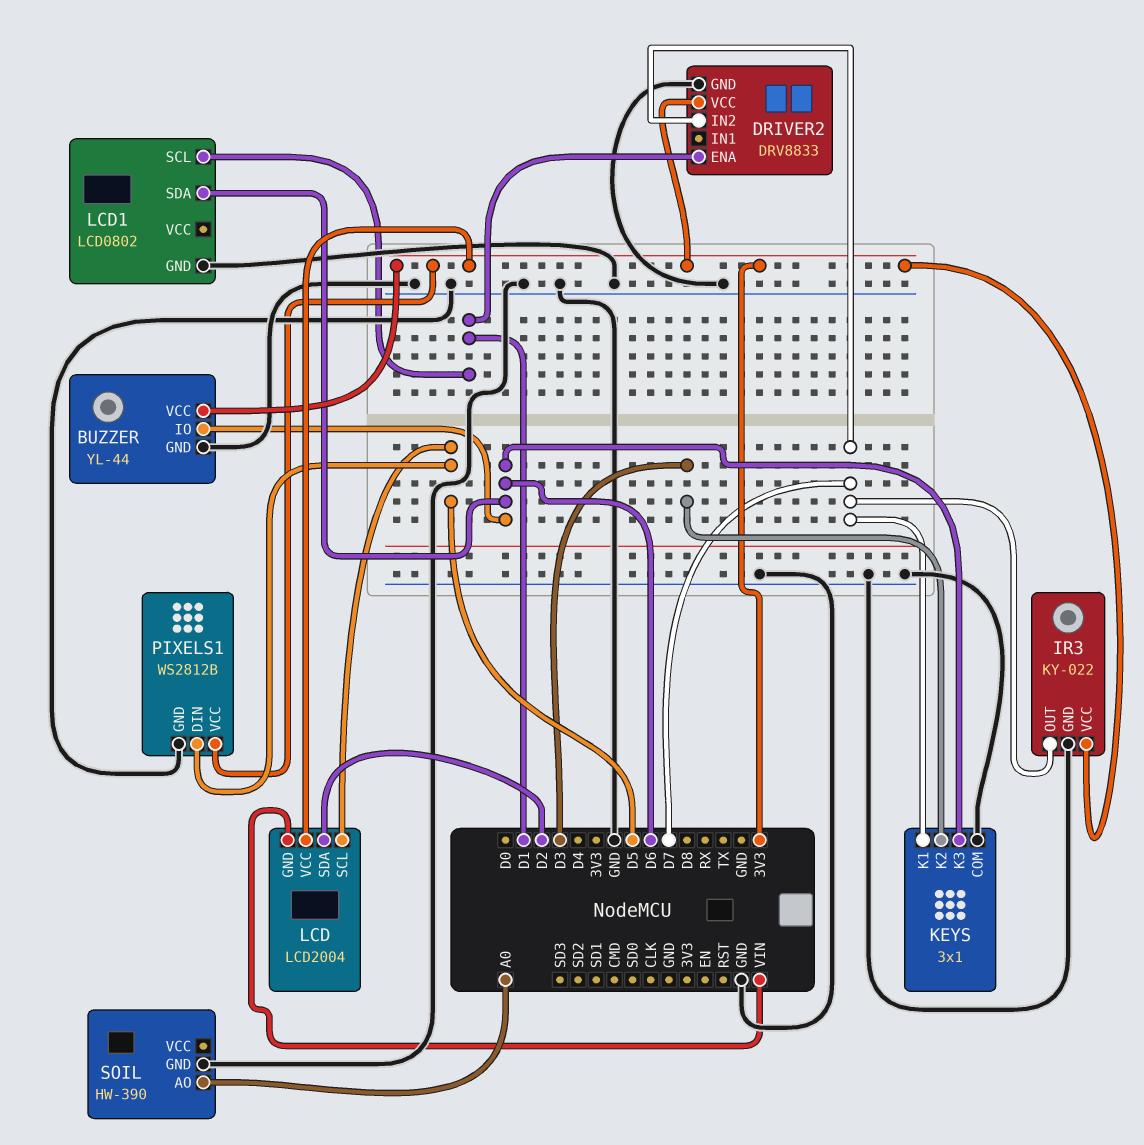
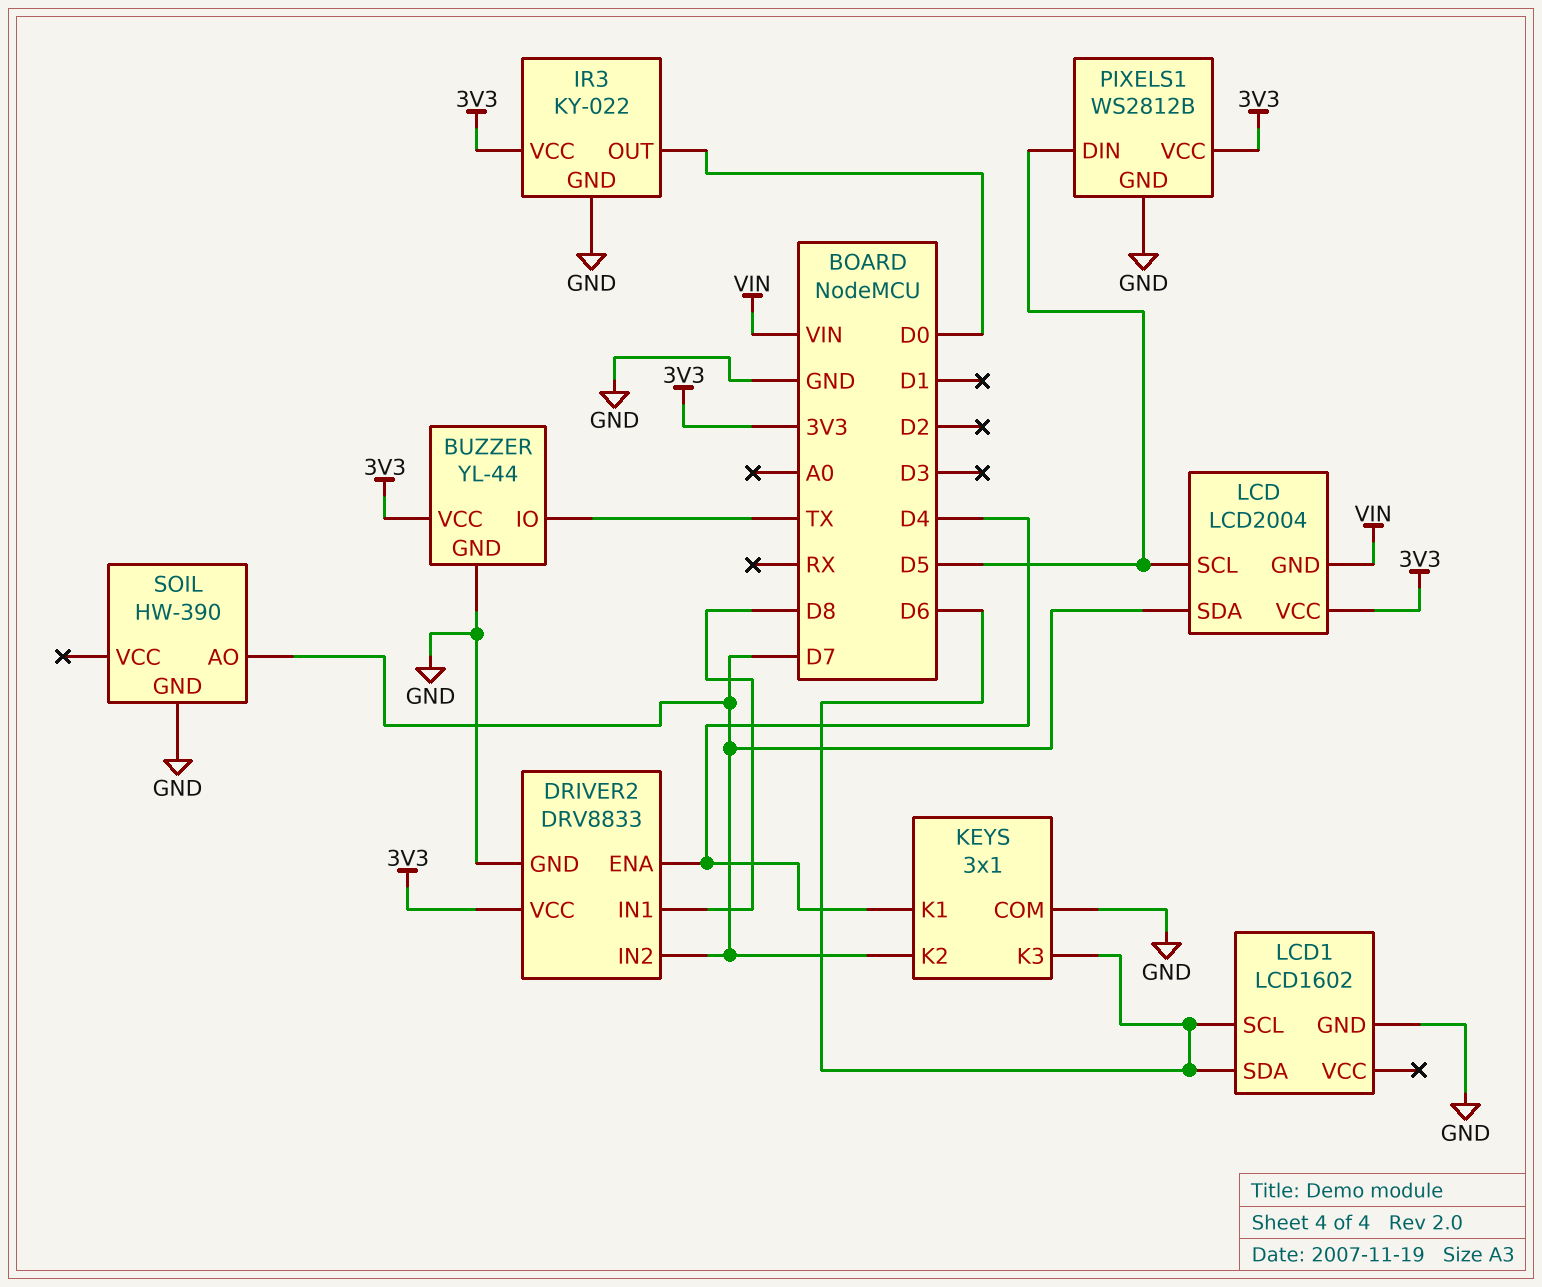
BUZZER pin IO: D6 -> TX
DRIVER2 pin ENA: D1 -> D4
DRIVER2 pin IN1: none -> D8
IR3 pin OUT: D7 -> D0
KEYS pin K1: D7 -> D4
KEYS pin K2: D3 -> D7
LCD pin SDA: D2 -> D7
LCD1: LCD0802 -> LCD1602
LCD1 pin SCL: D1 -> D6
SOIL pin AO: A0 -> D7

